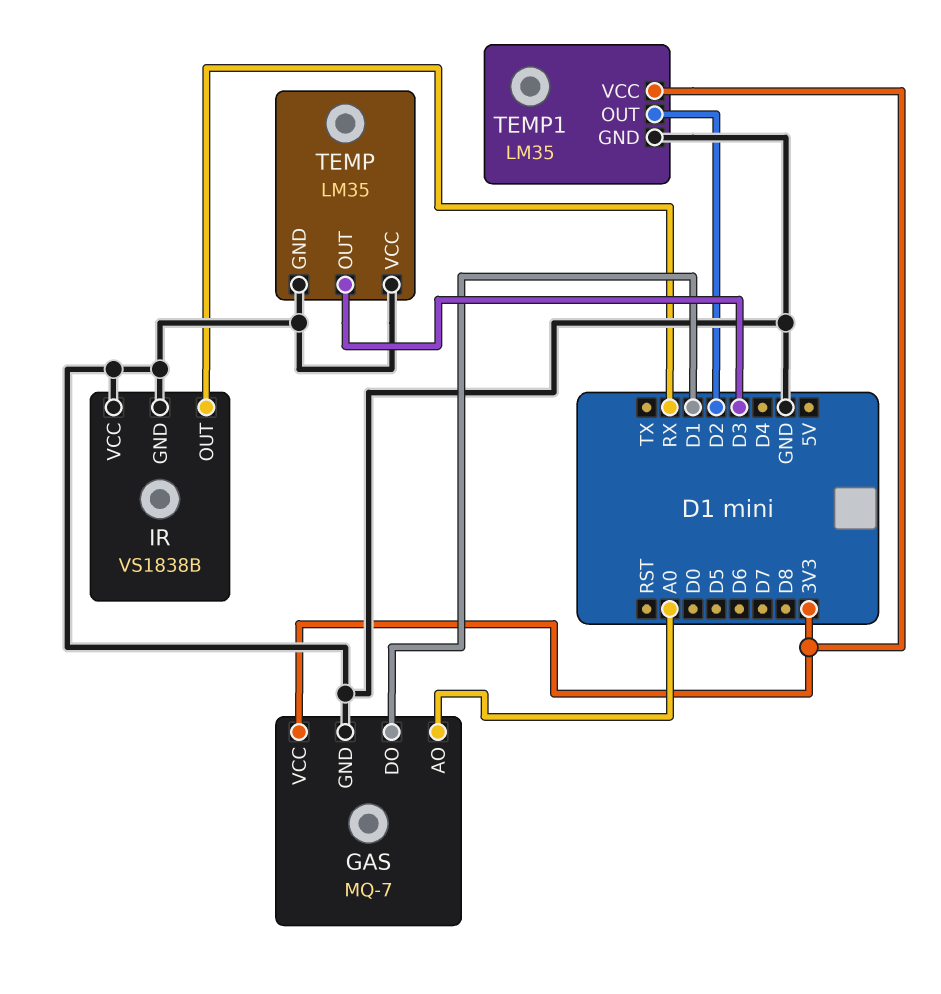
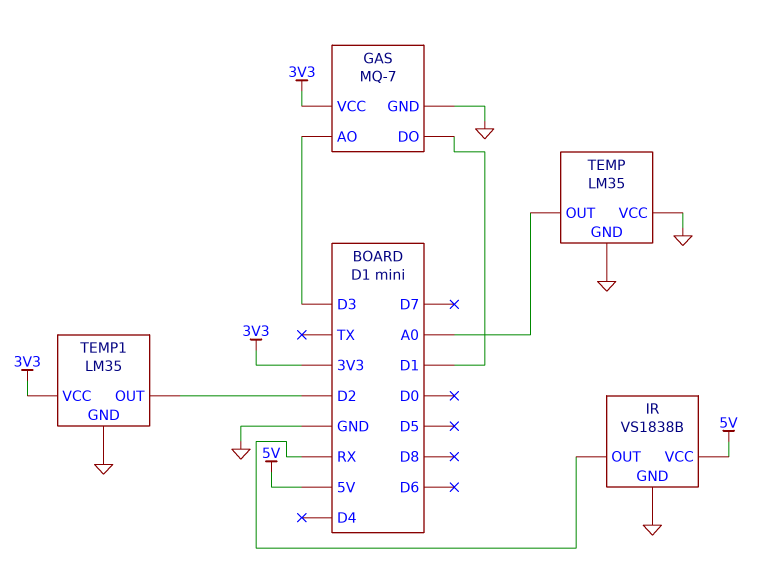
GAS pin AO: A0 -> D3
IR pin VCC: GND -> 5V
TEMP pin OUT: D3 -> A0

